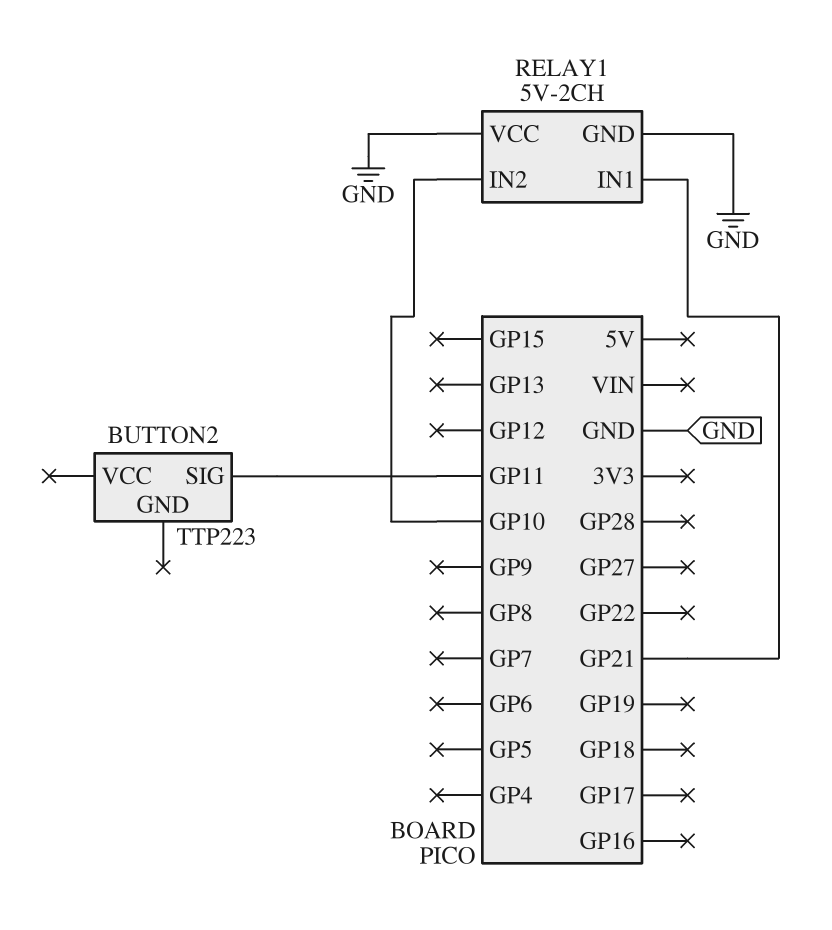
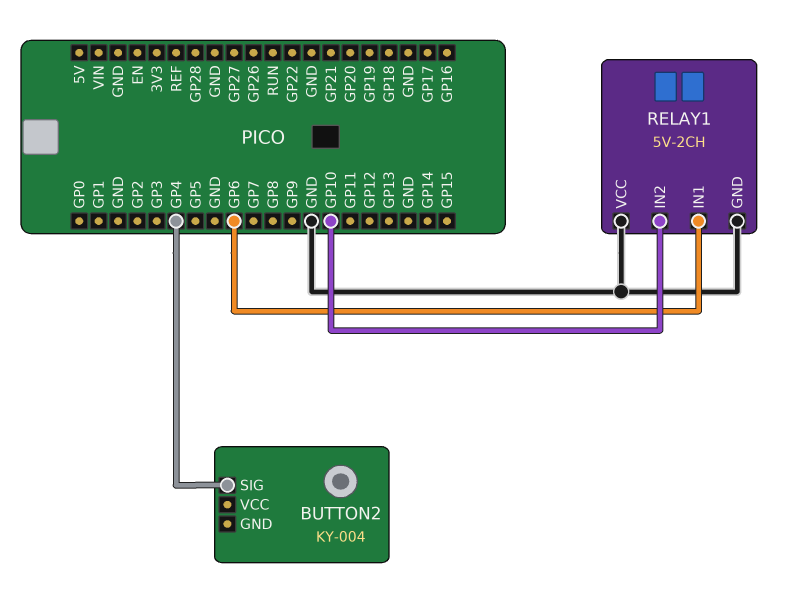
BUTTON2: TTP223 -> KY-004
BUTTON2 pin SIG: GP11 -> GP4
RELAY1 pin IN1: GP21 -> GP6

